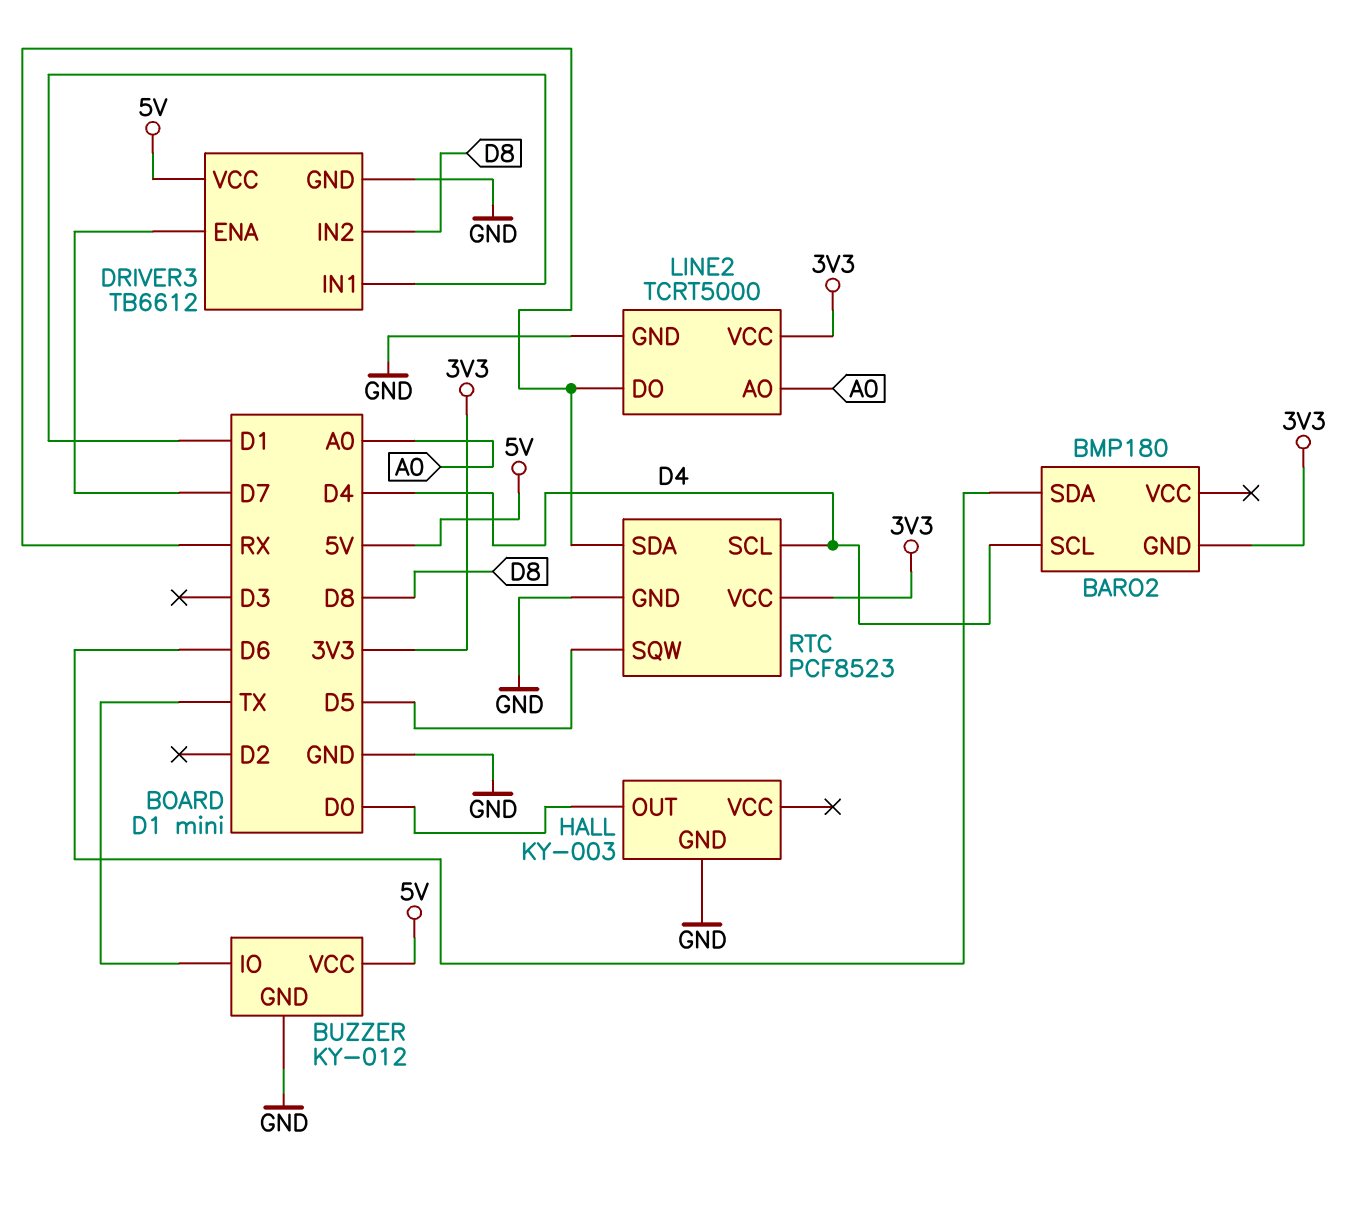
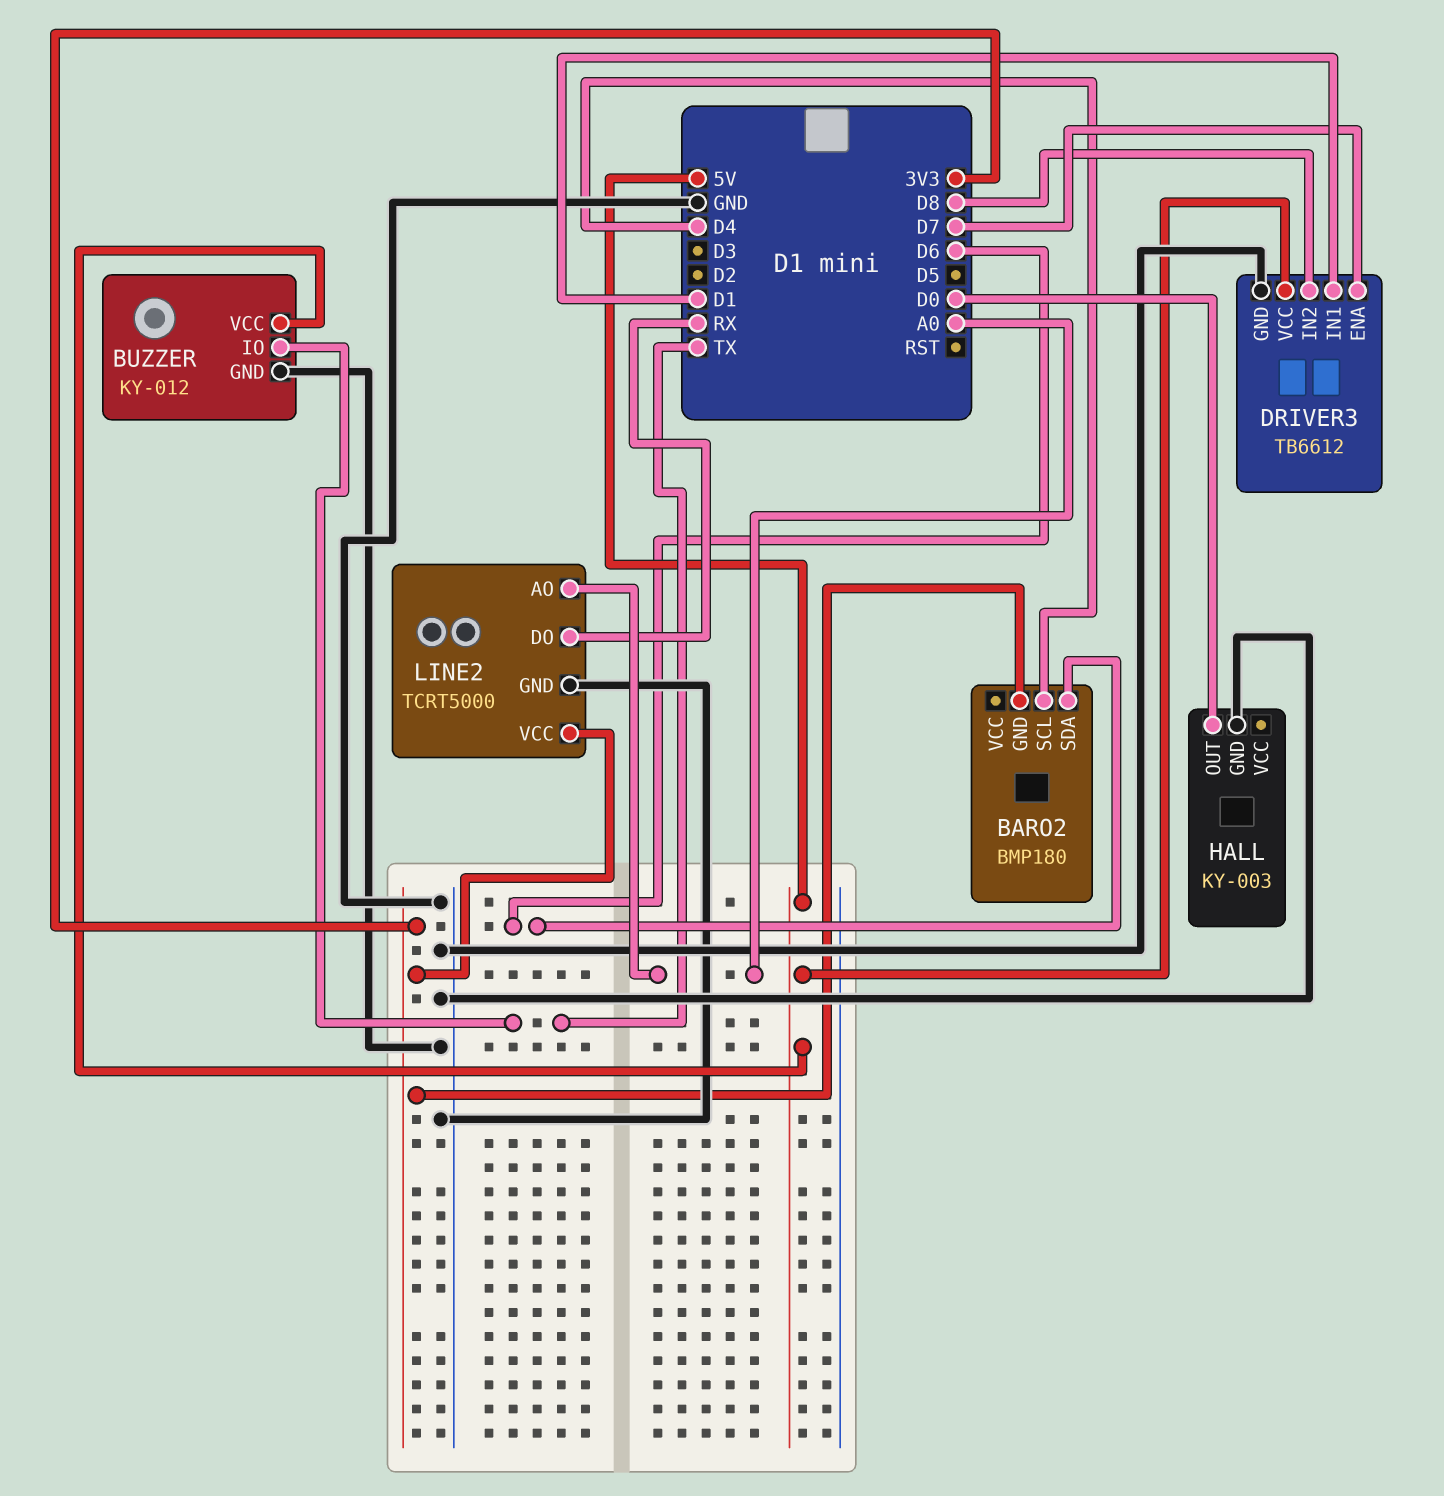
RTC: PCF8523 -> none
RTC pin GND: GND -> none
RTC pin SCL: D4 -> none
RTC pin SDA: RX -> none
RTC pin SQW: D5 -> none
RTC pin VCC: 3V3 -> none

